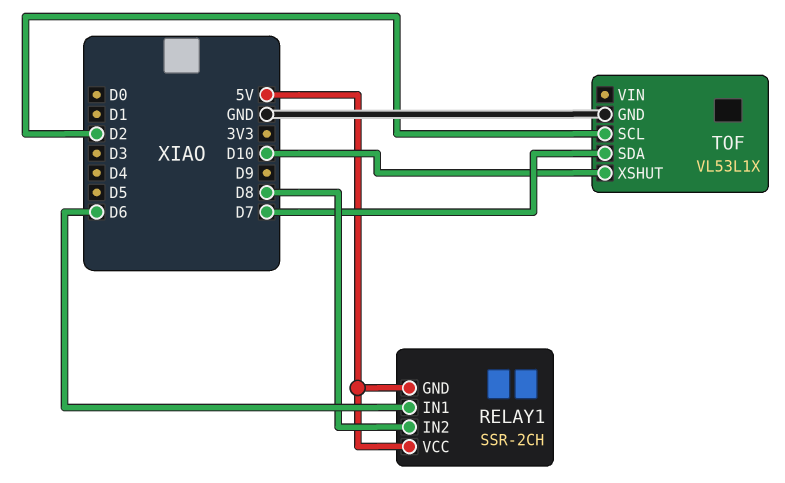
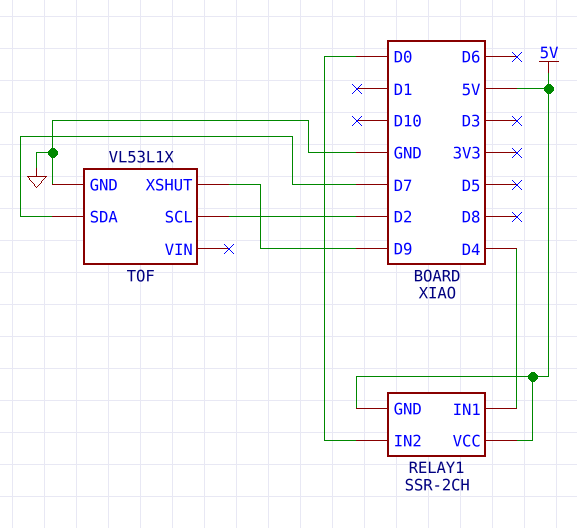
RELAY1 pin IN1: D6 -> D4
RELAY1 pin IN2: D8 -> D0
TOF pin XSHUT: D10 -> D9

